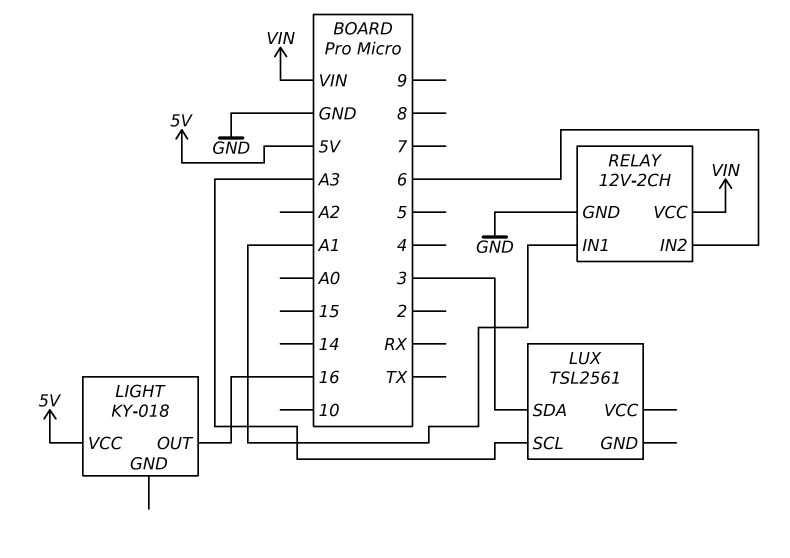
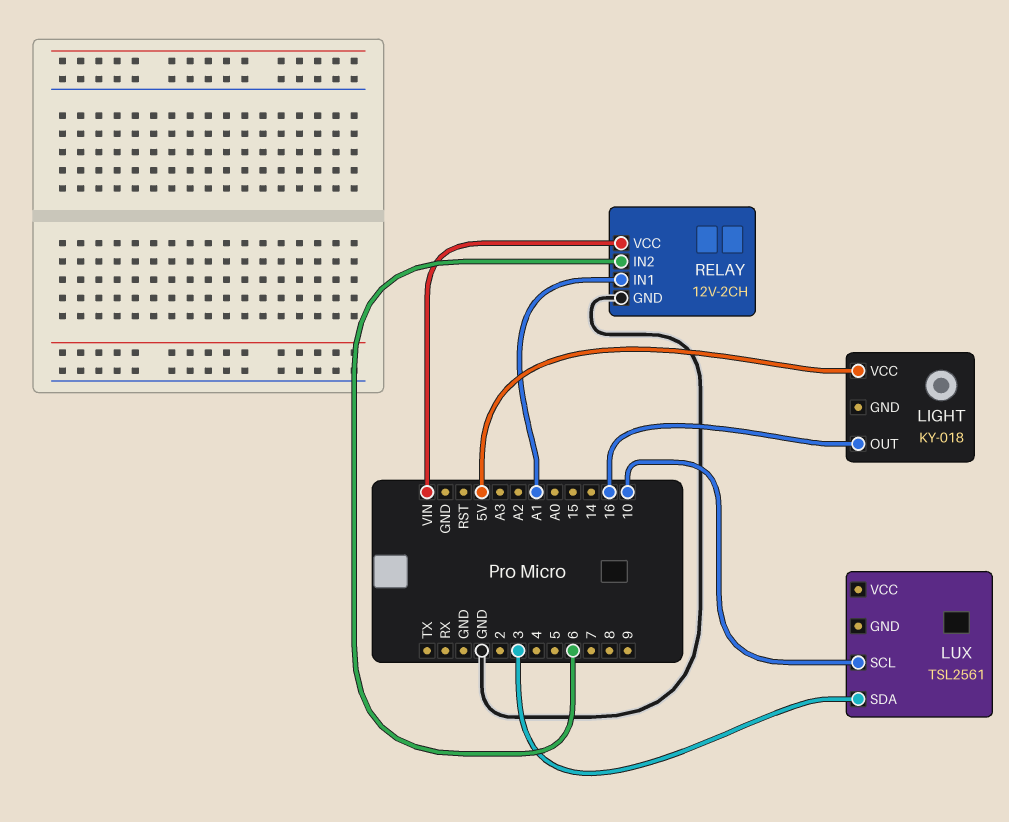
LUX pin SCL: A3 -> 10

